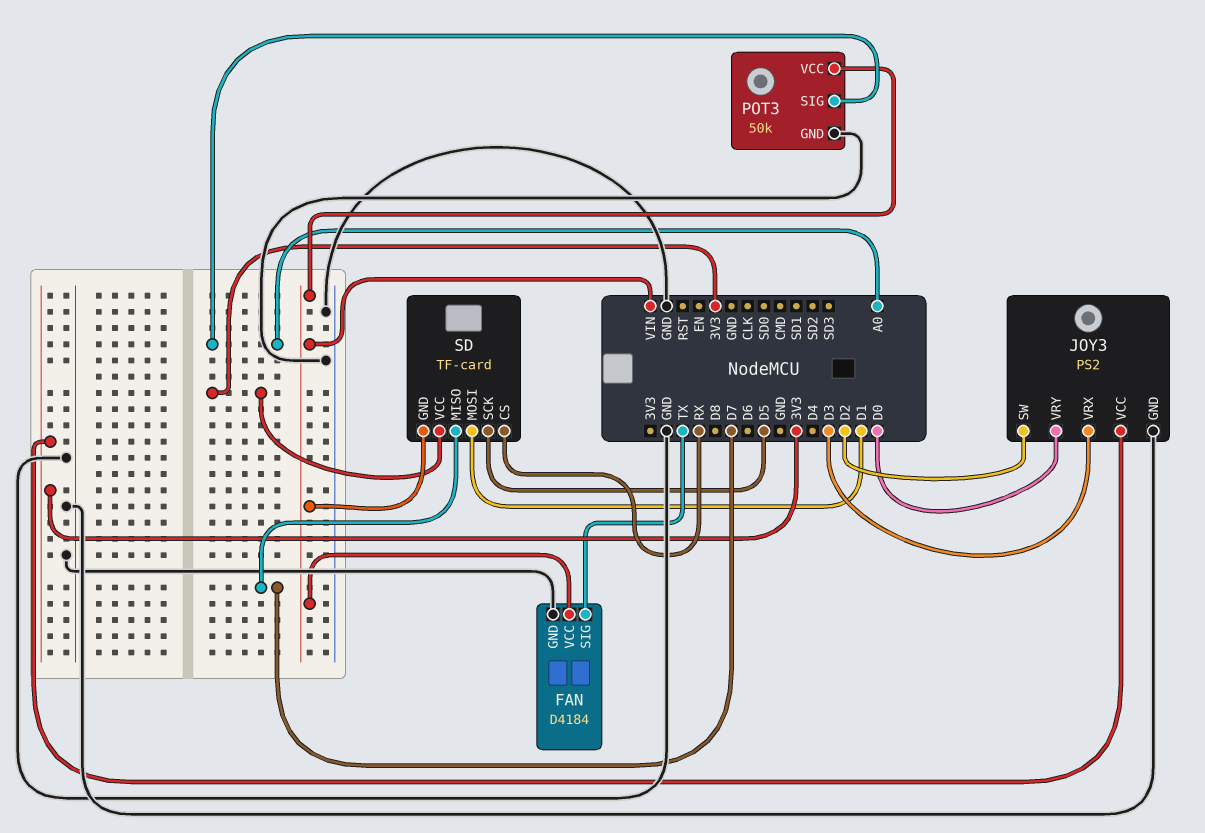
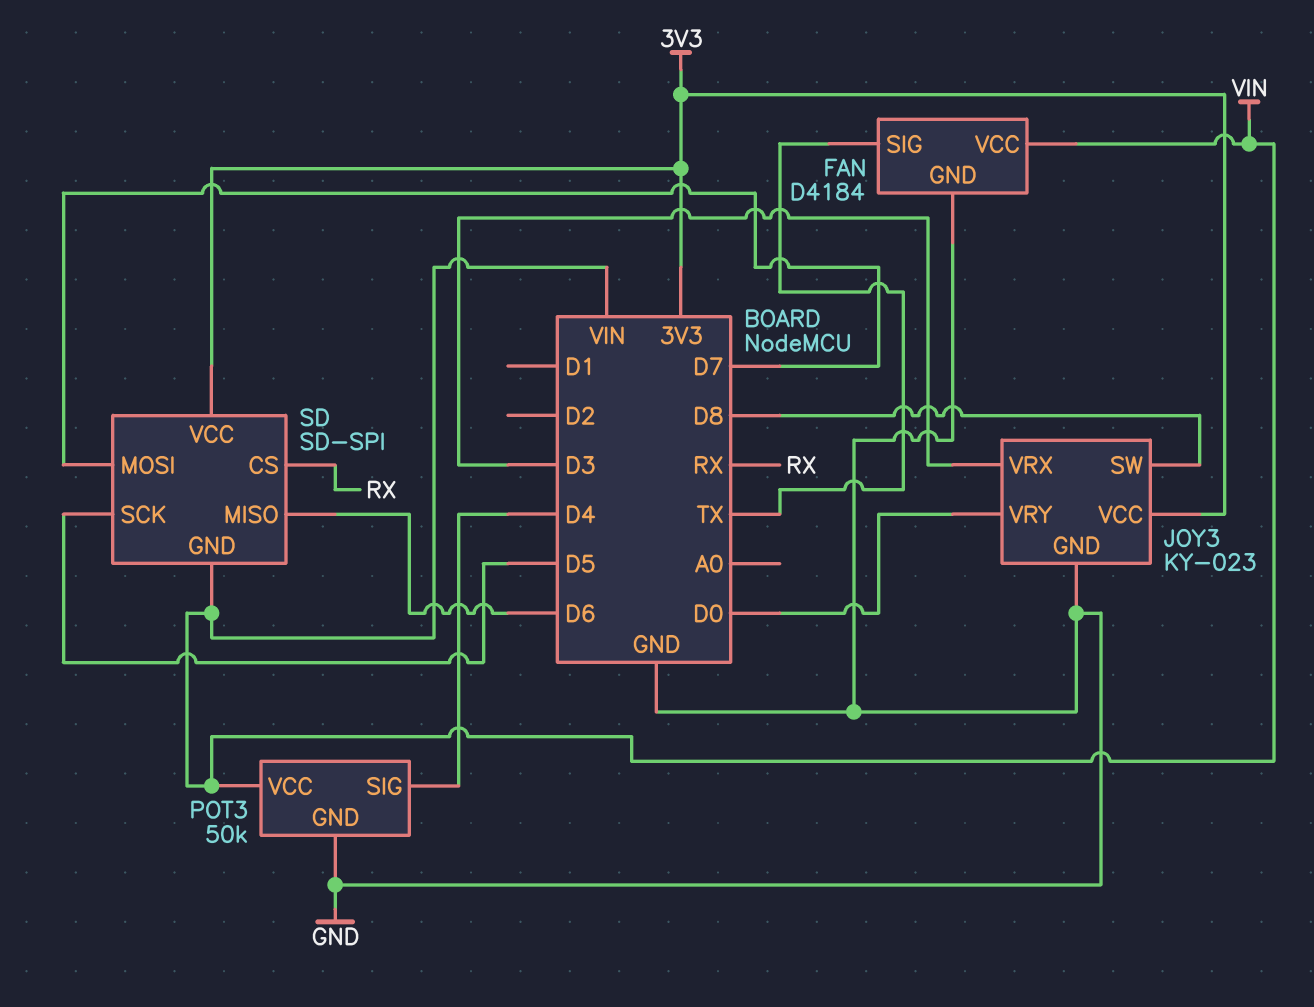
JOY3: PS2 -> KY-023
JOY3 pin SW: D2 -> D8
POT3 pin SIG: A0 -> D4
SD: TF-card -> SD-SPI
SD pin MISO: D7 -> D6
SD pin MOSI: D1 -> D7

